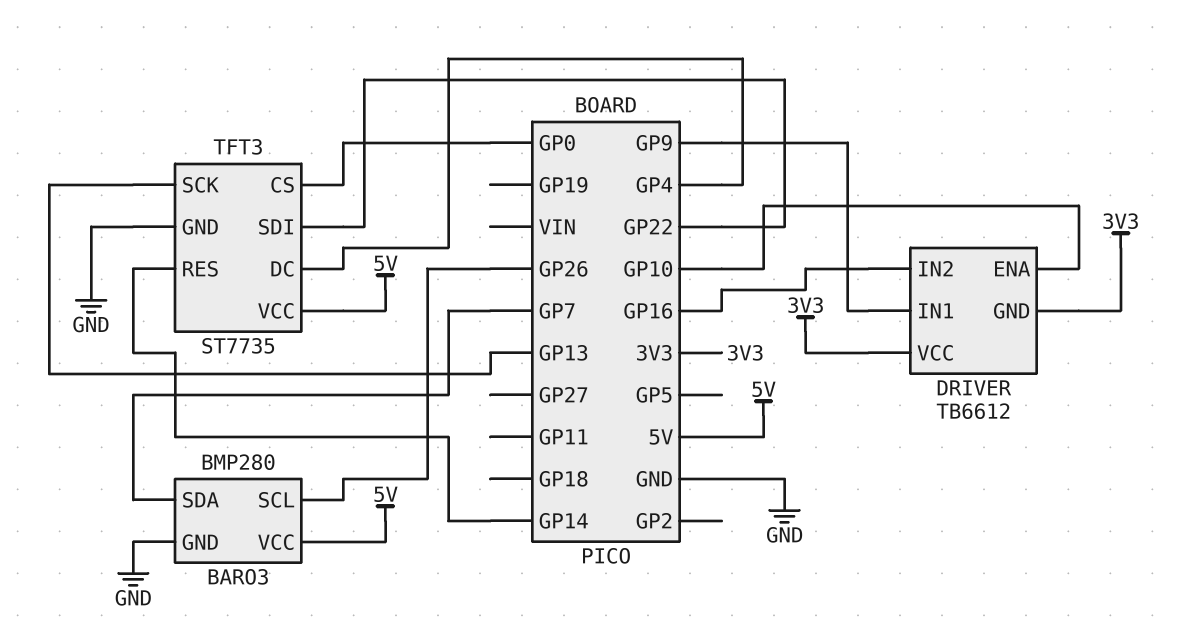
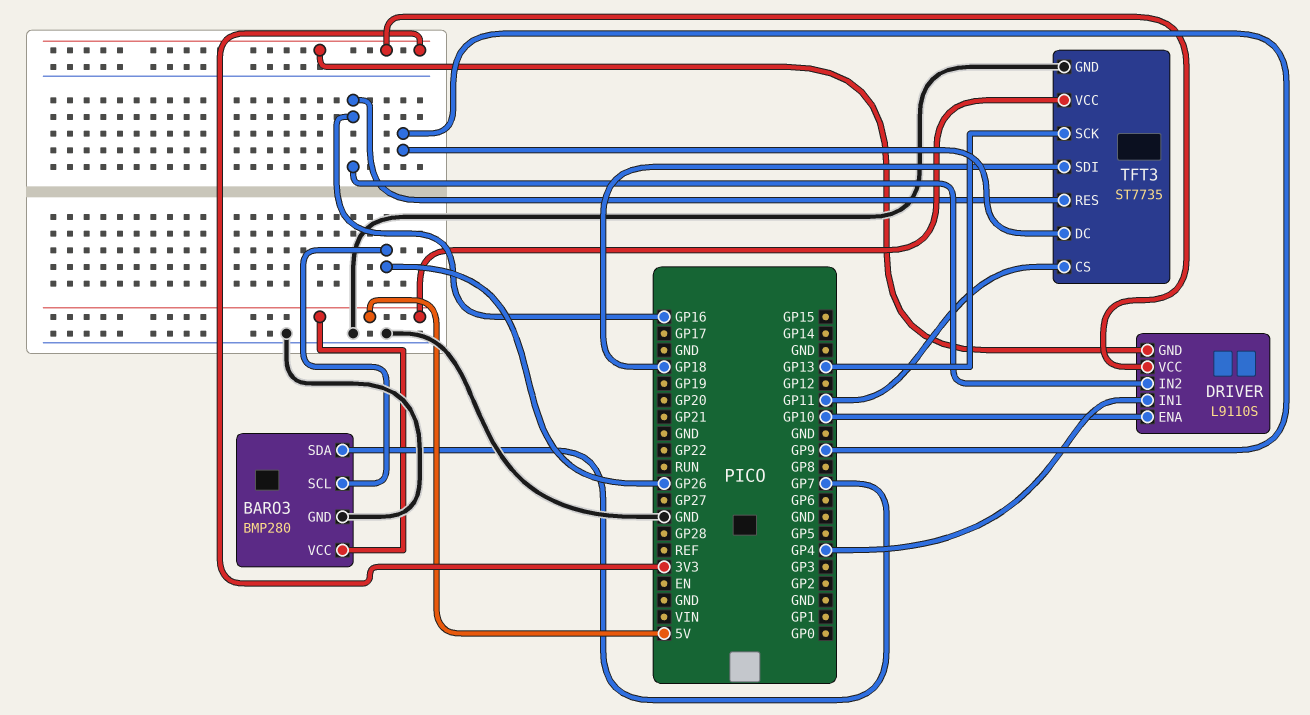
DRIVER: TB6612 -> L9110S
DRIVER pin IN1: GP9 -> GP4
TFT3 pin CS: GP0 -> GP11
TFT3 pin DC: GP4 -> GP9
TFT3 pin RES: GP14 -> GP16
TFT3 pin SDI: GP22 -> GP18

